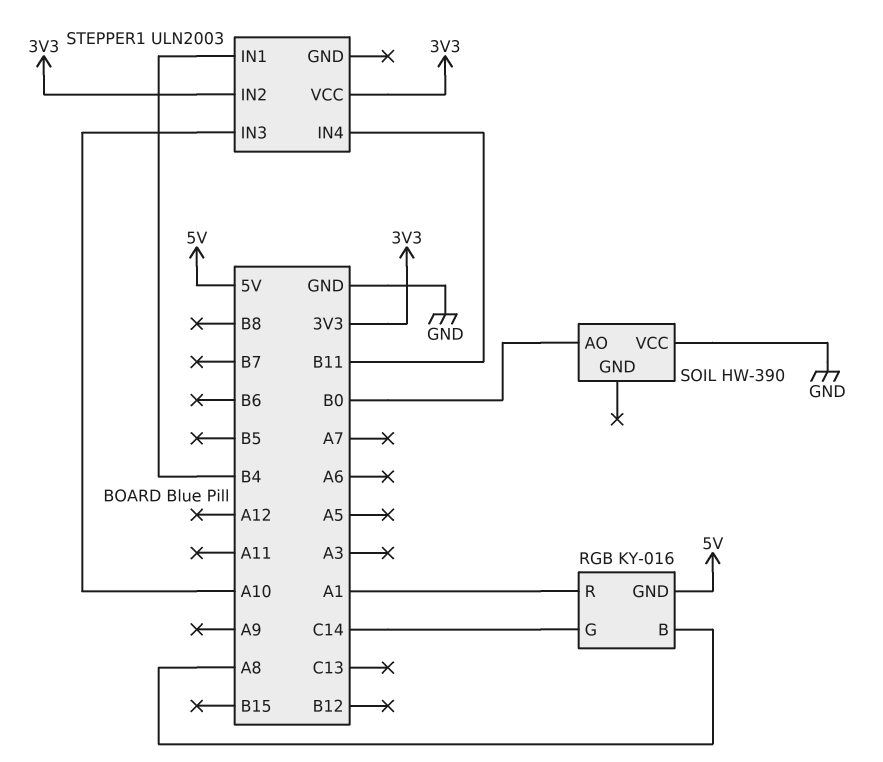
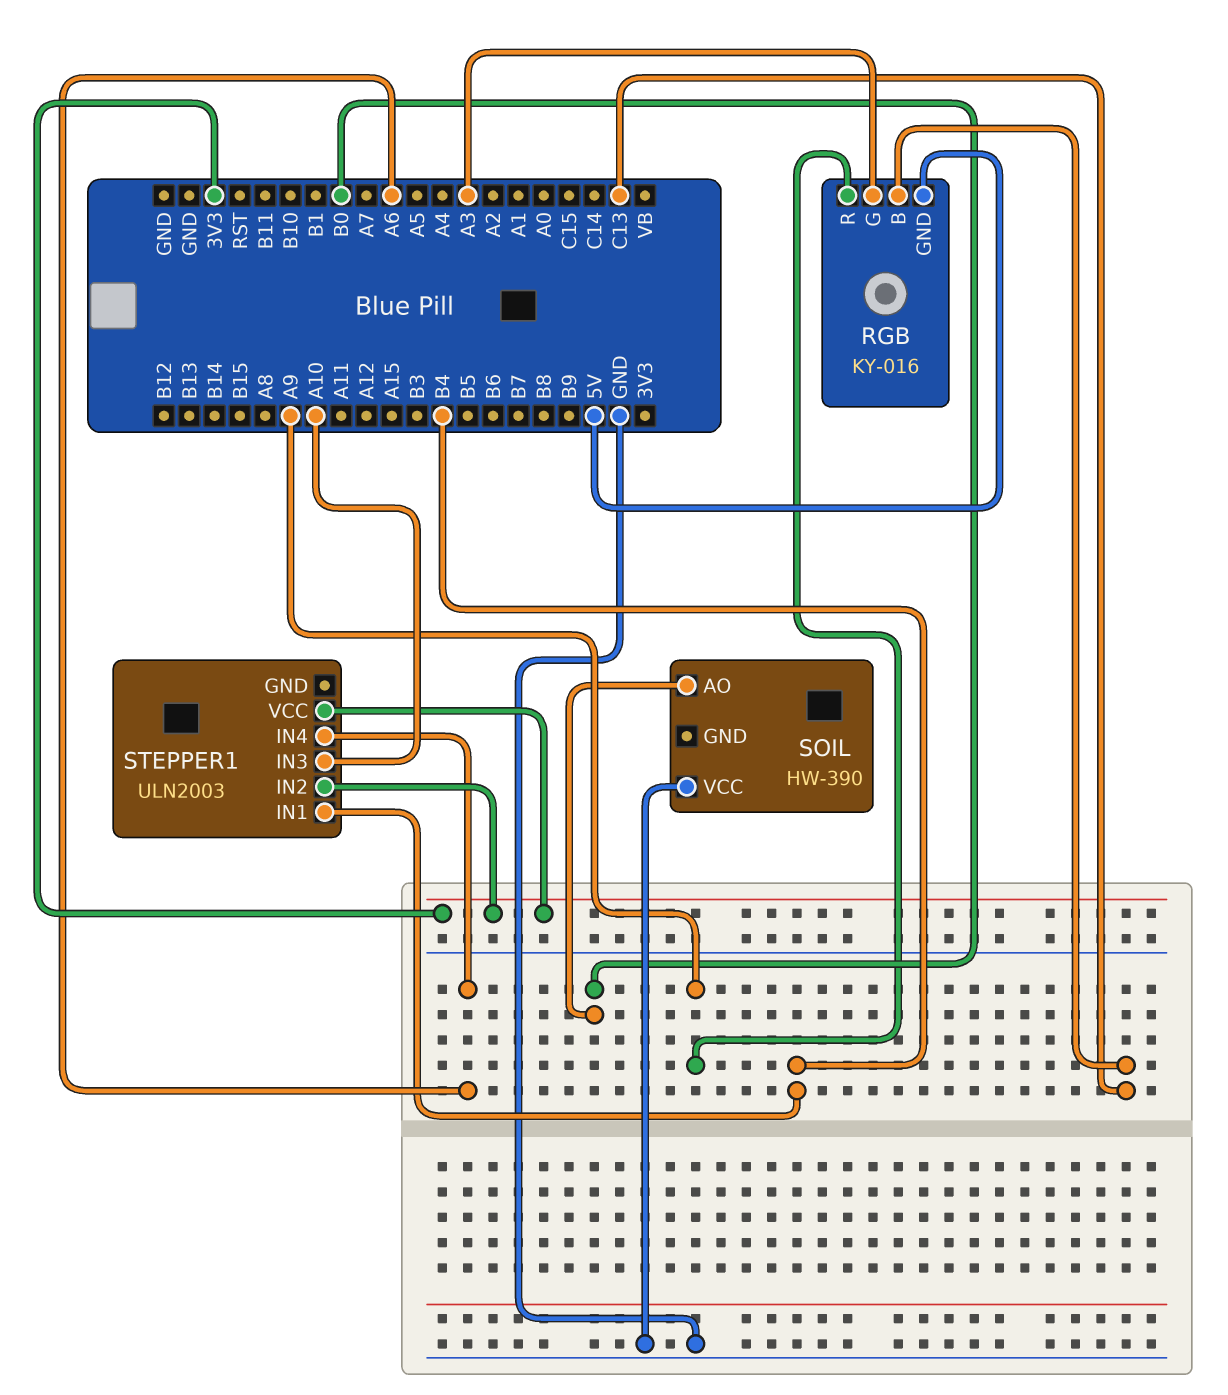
RGB pin B: A8 -> C13
RGB pin G: C14 -> A3
RGB pin R: A1 -> A9
STEPPER1 pin IN4: B11 -> A6

